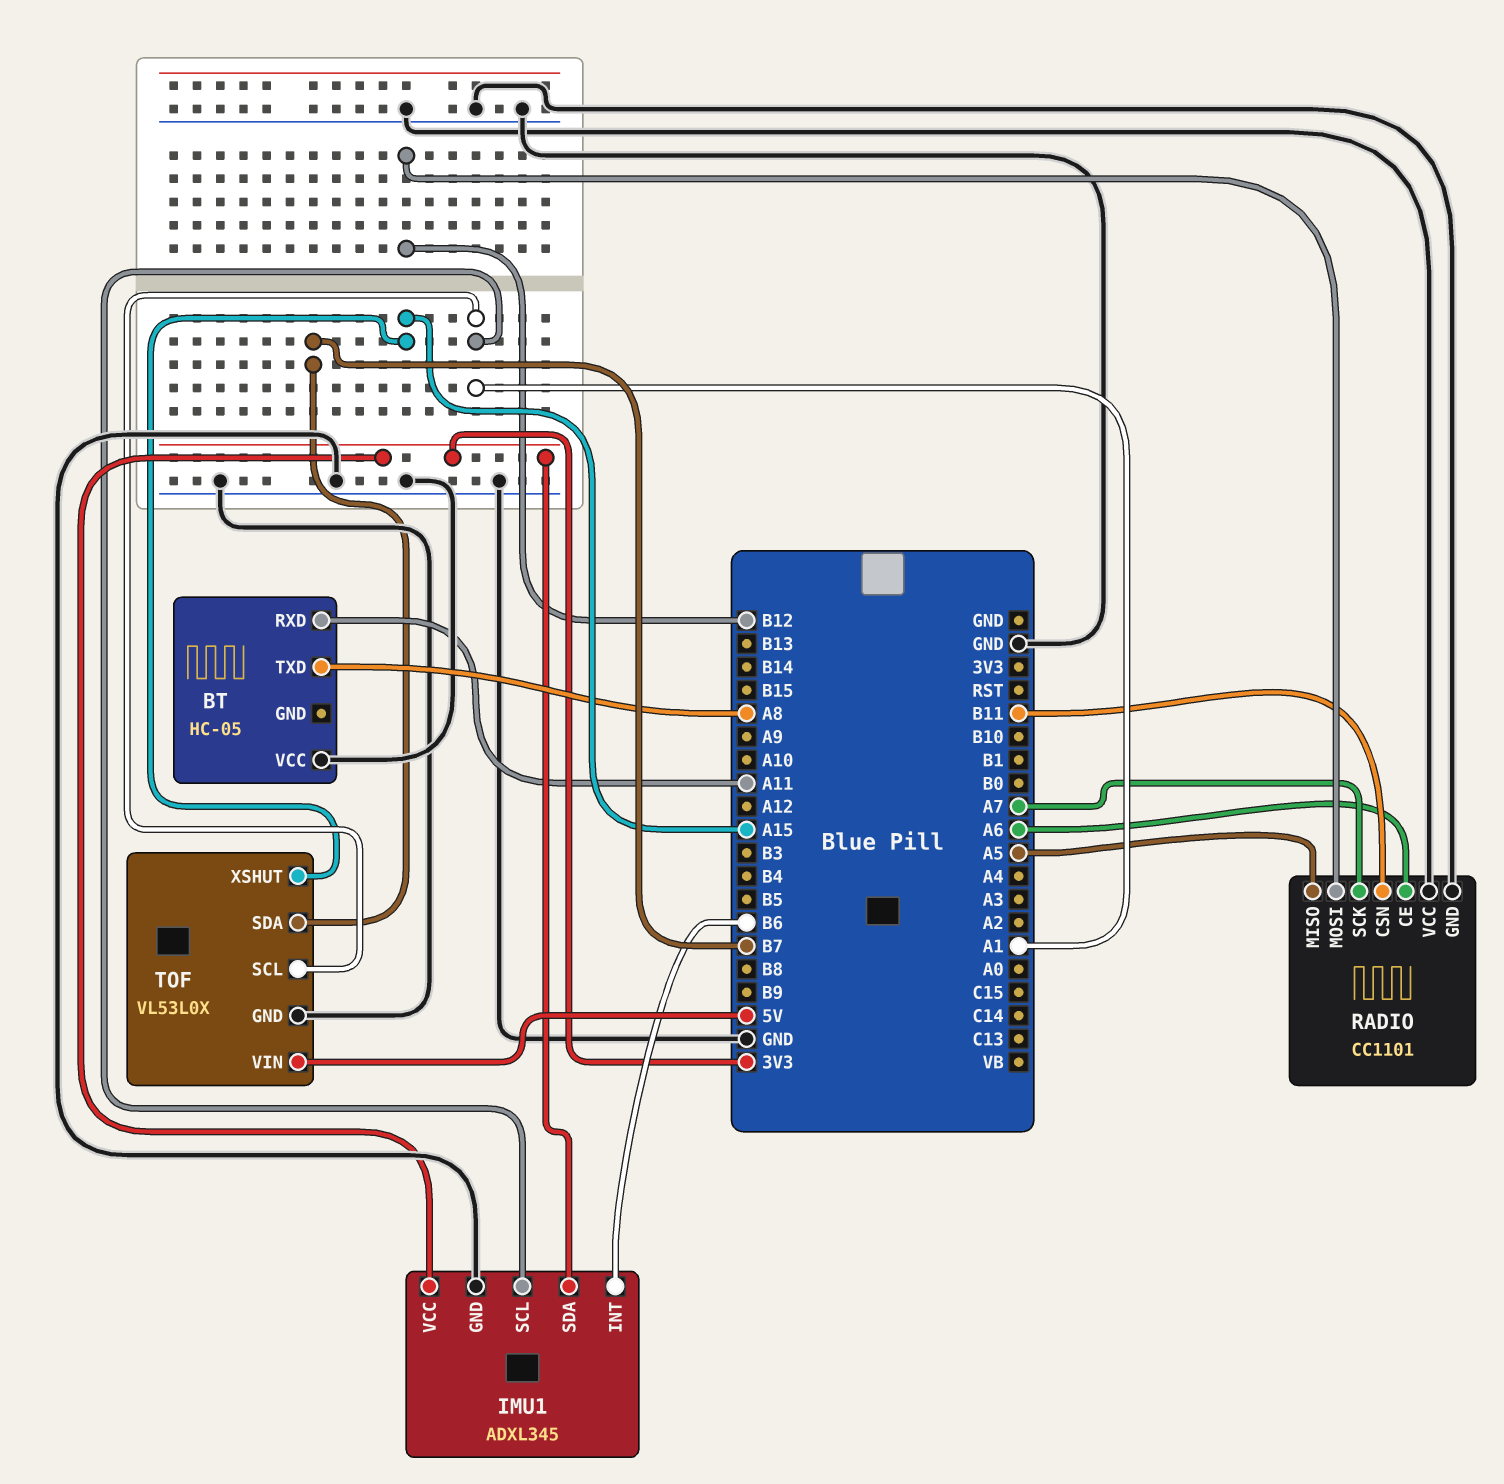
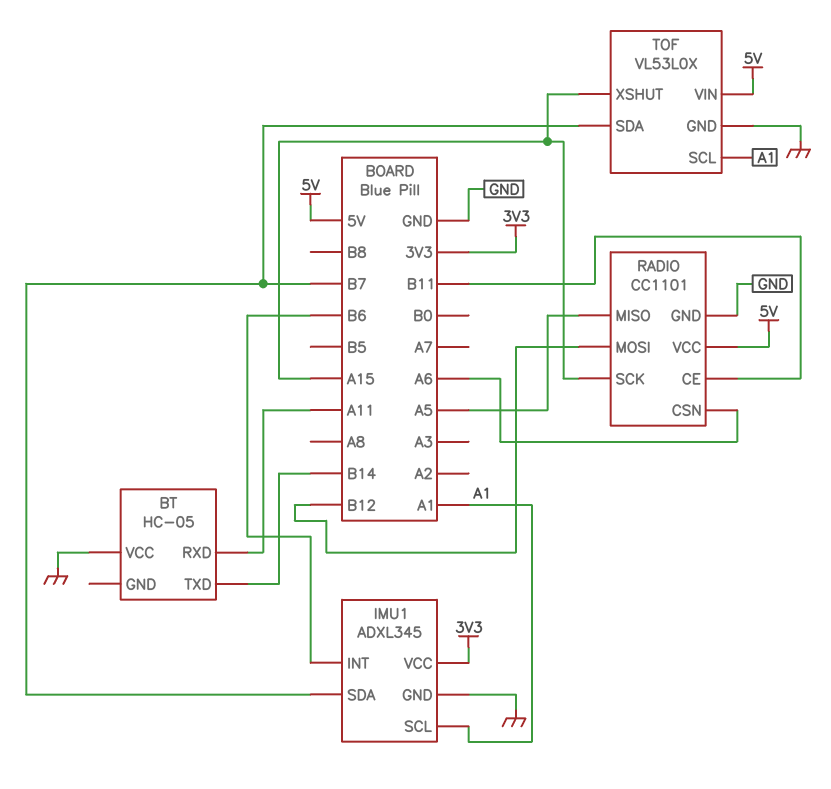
BT pin TXD: A8 -> B14
IMU1 pin SDA: 3V3 -> B7
RADIO pin CE: A6 -> B11
RADIO pin CSN: B11 -> A6
RADIO pin SCK: A7 -> A15
RADIO pin VCC: GND -> 5V

